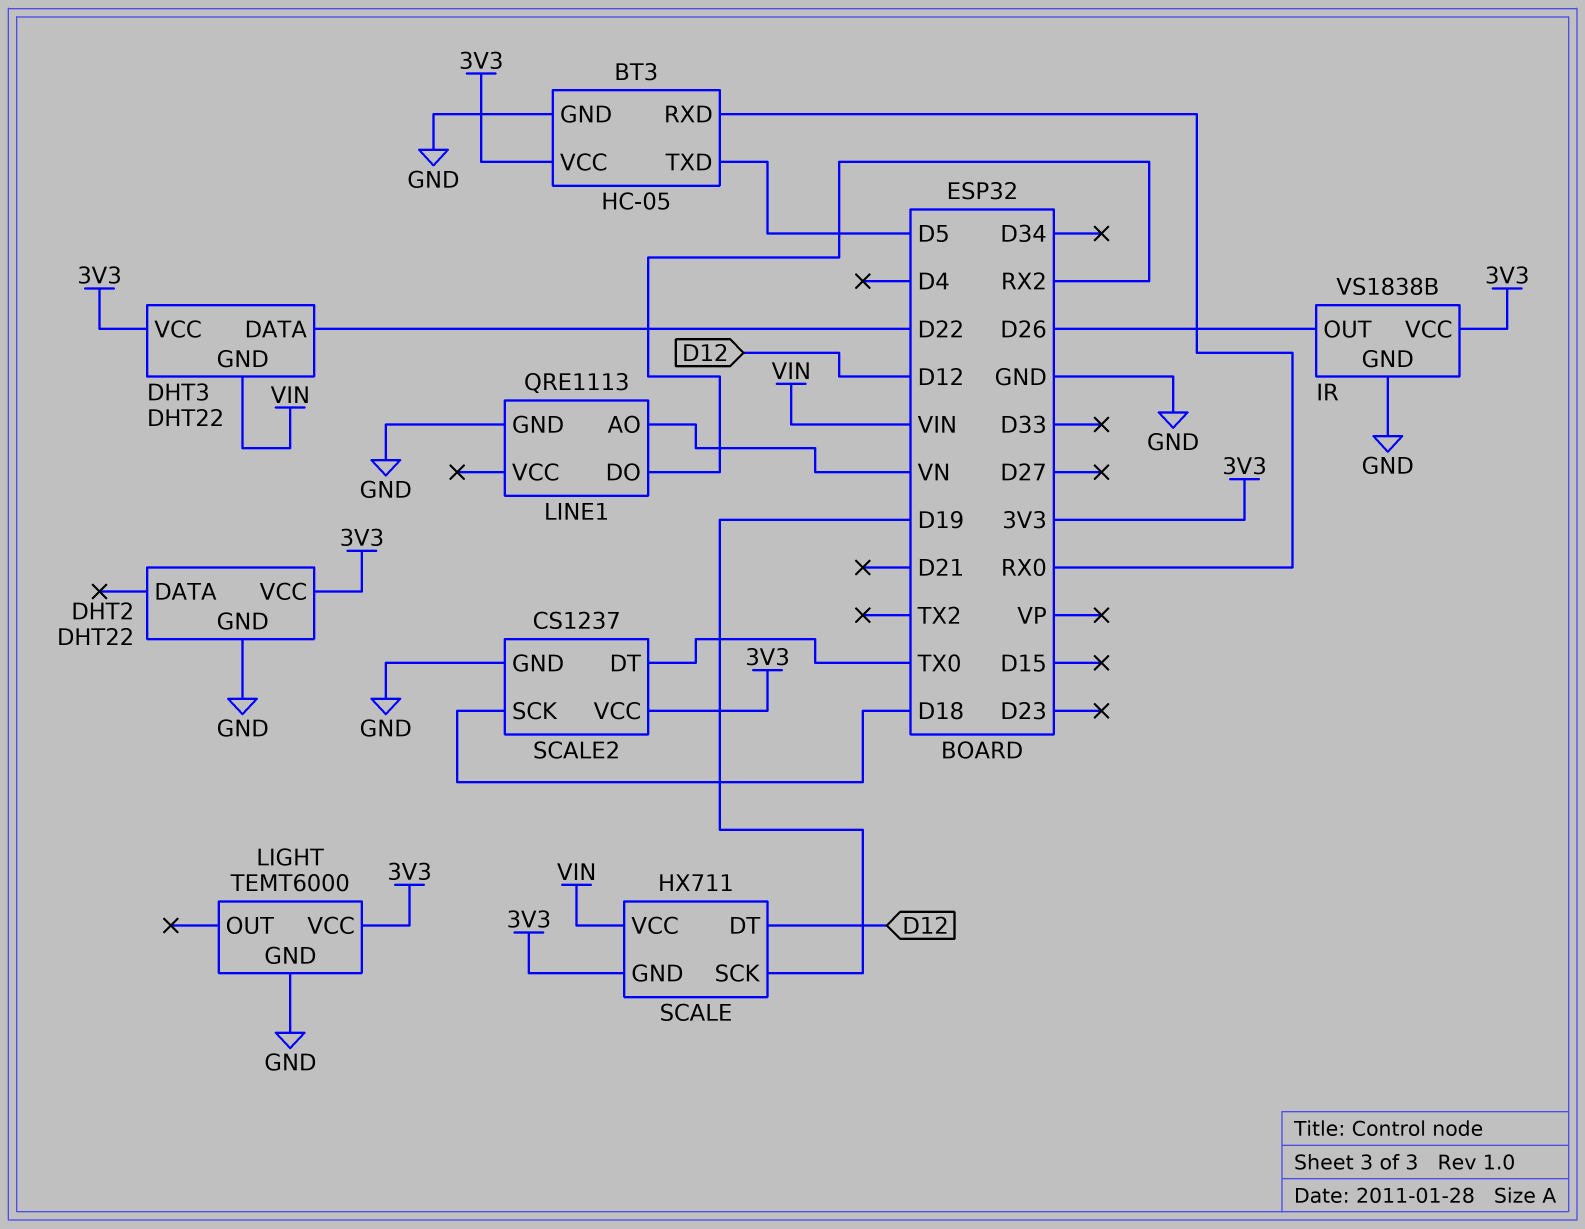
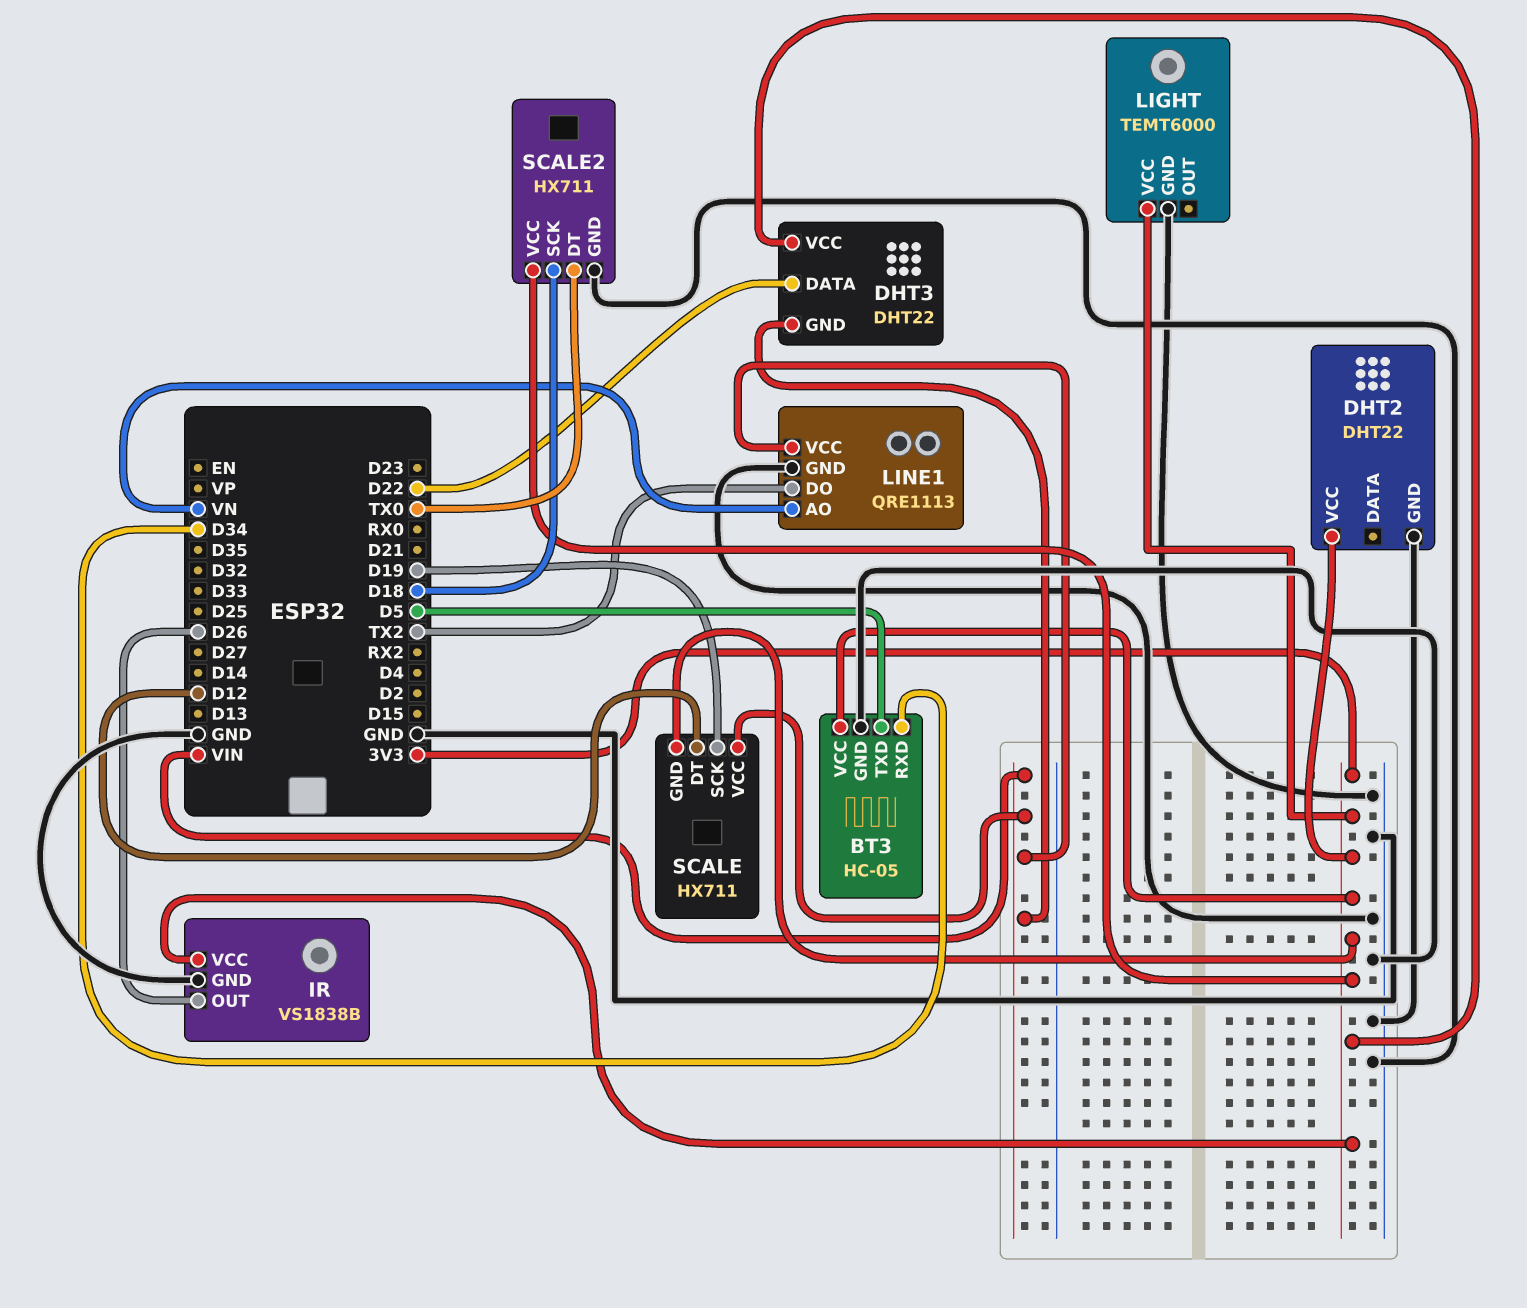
BT3 pin RXD: RX0 -> D34
LINE1 pin DO: RX2 -> TX2
LINE1 pin VCC: none -> VIN
SCALE2: CS1237 -> HX711

